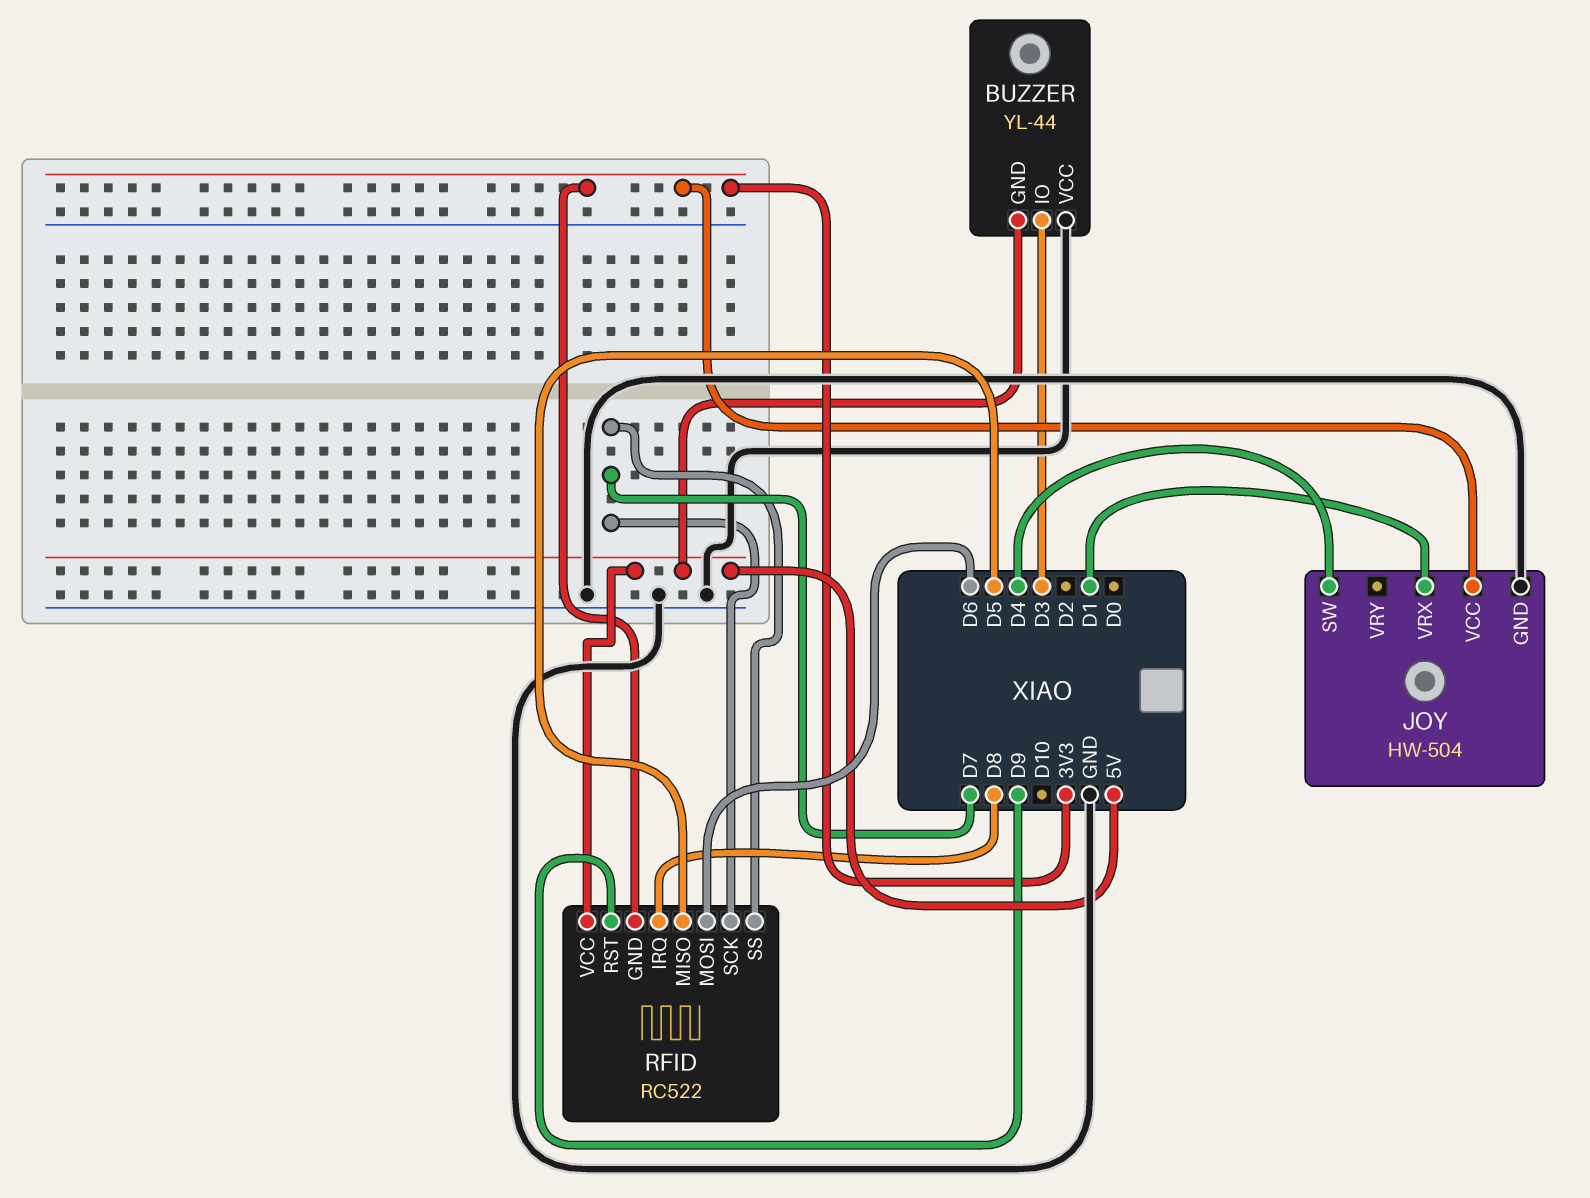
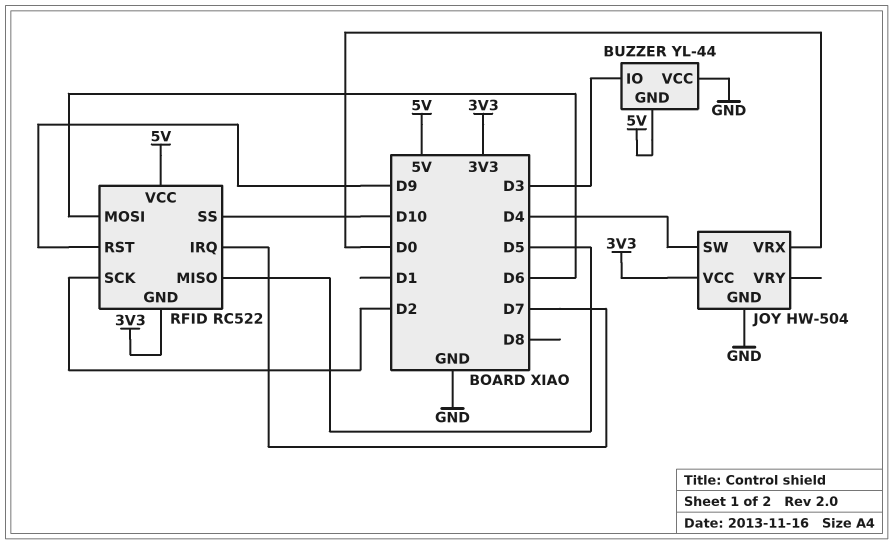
JOY pin VRX: D1 -> D0
RFID pin IRQ: D8 -> D7
RFID pin SCK: D7 -> D2
RFID pin SS: D7 -> D10

